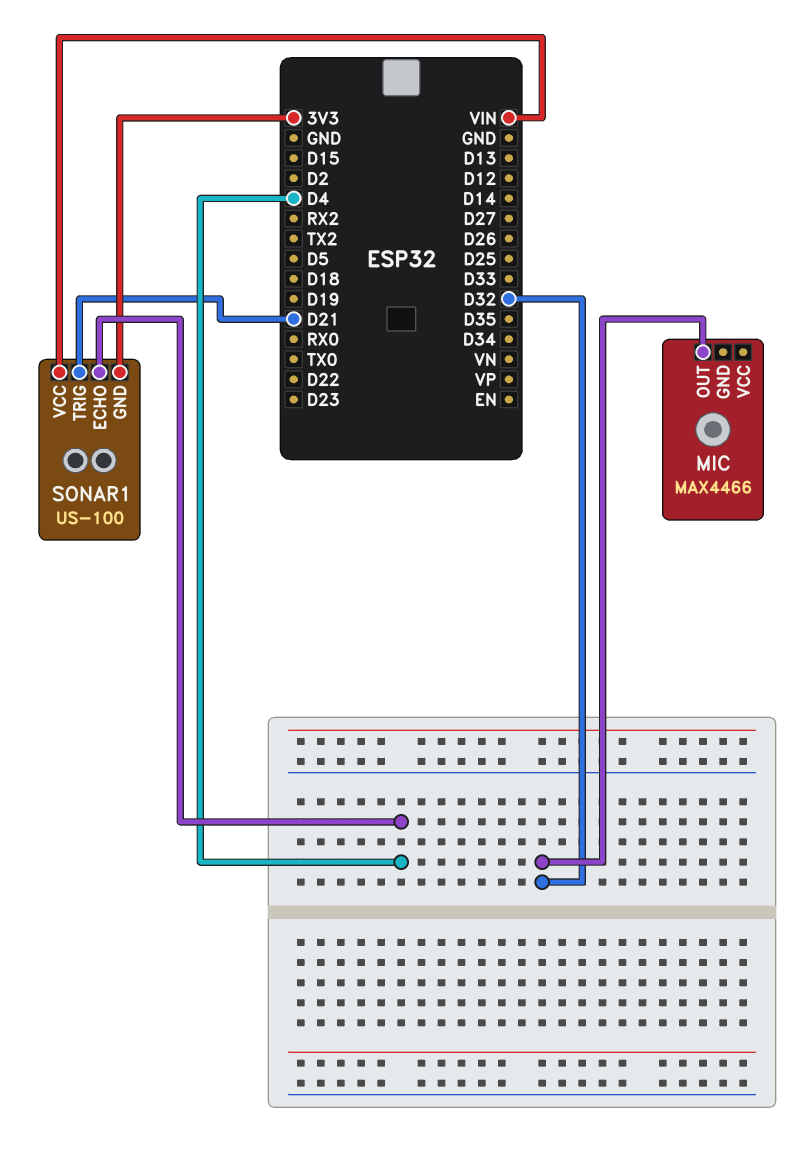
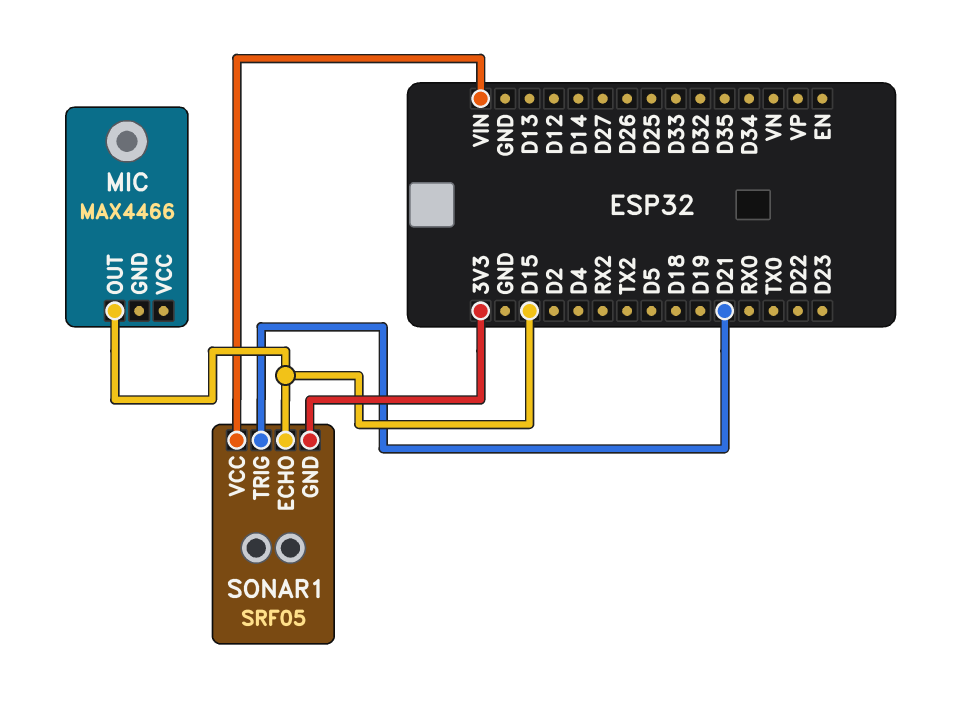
MIC pin OUT: D32 -> D15
SONAR1: US-100 -> SRF05
SONAR1 pin ECHO: D4 -> D15

